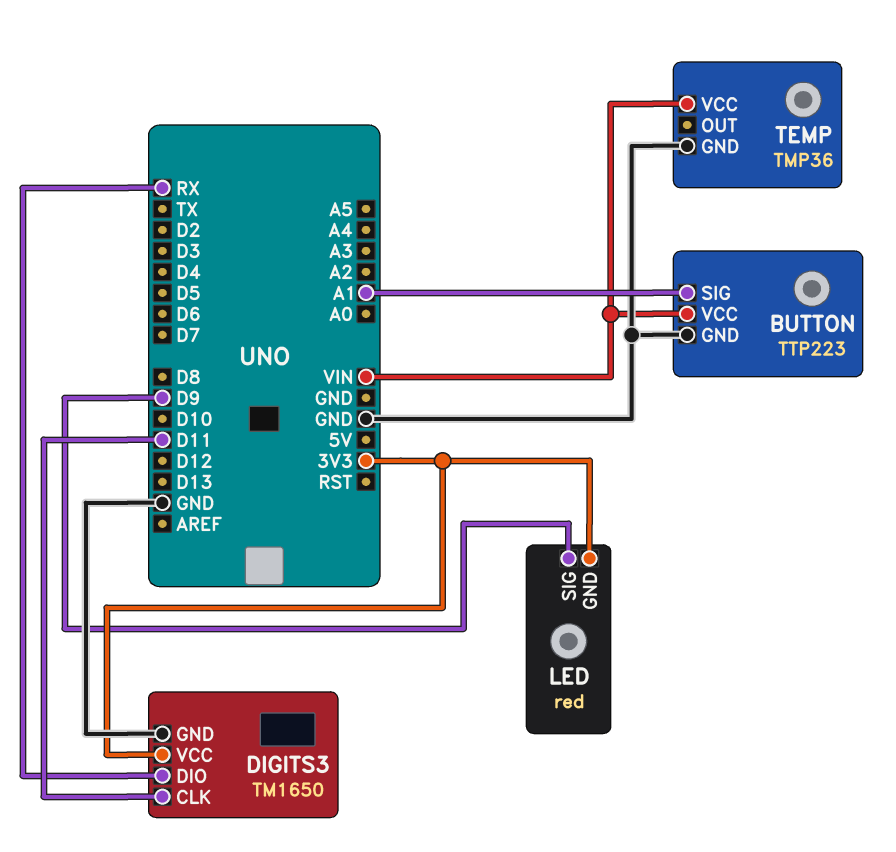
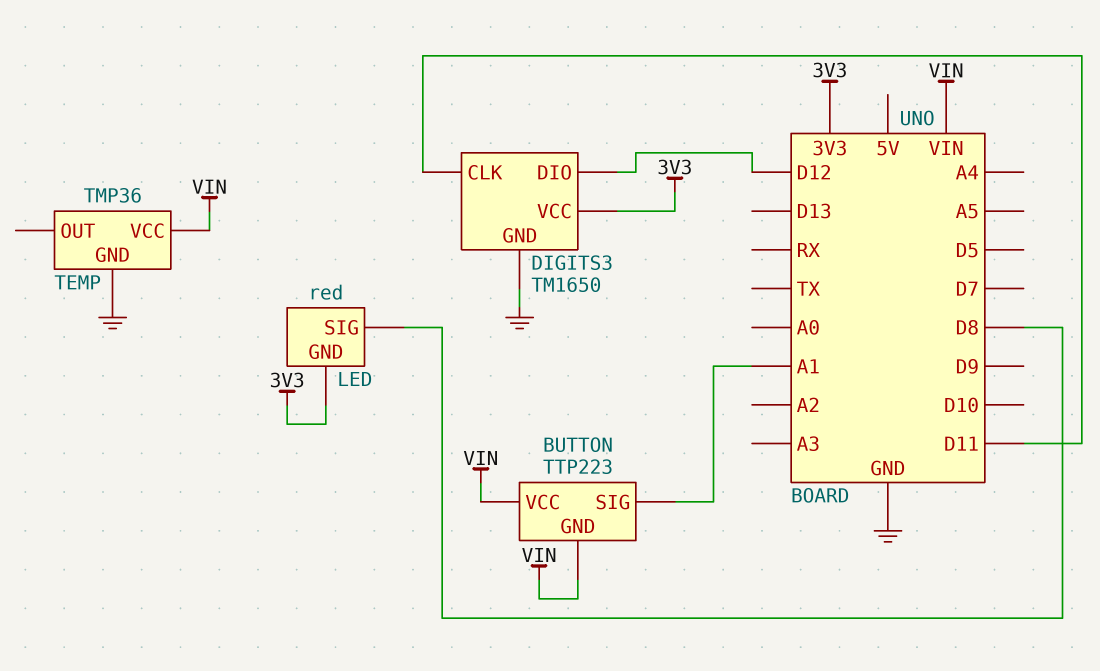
BUTTON pin GND: GND -> VIN
DIGITS3 pin DIO: RX -> D12
LED pin SIG: D9 -> D8

